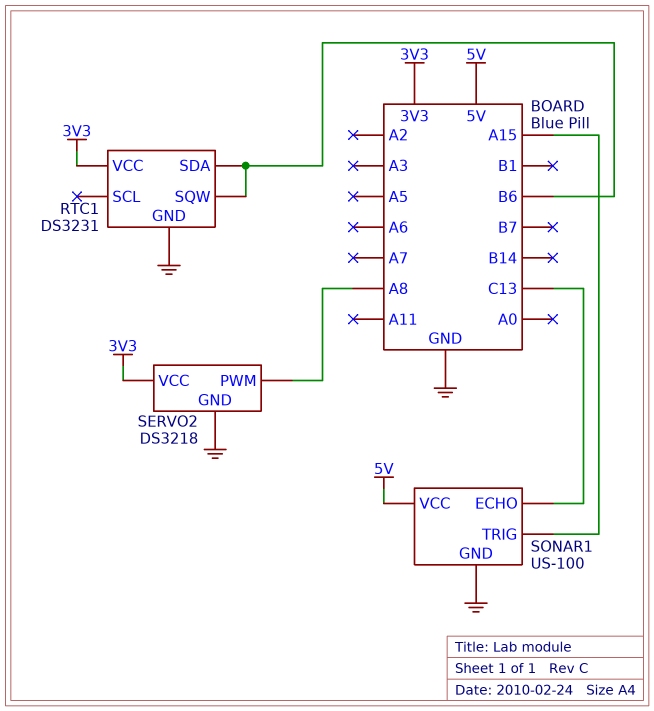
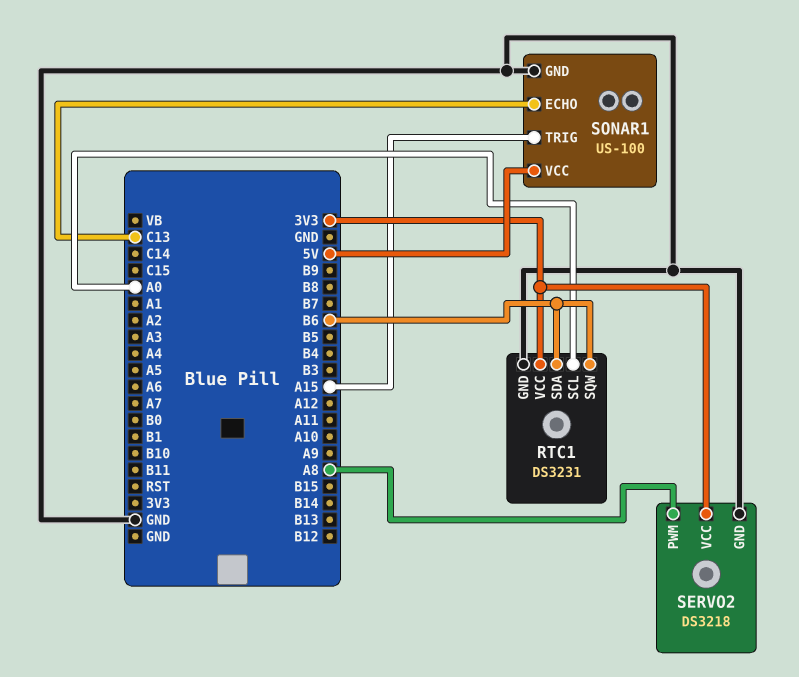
RTC1 pin SCL: none -> A0

